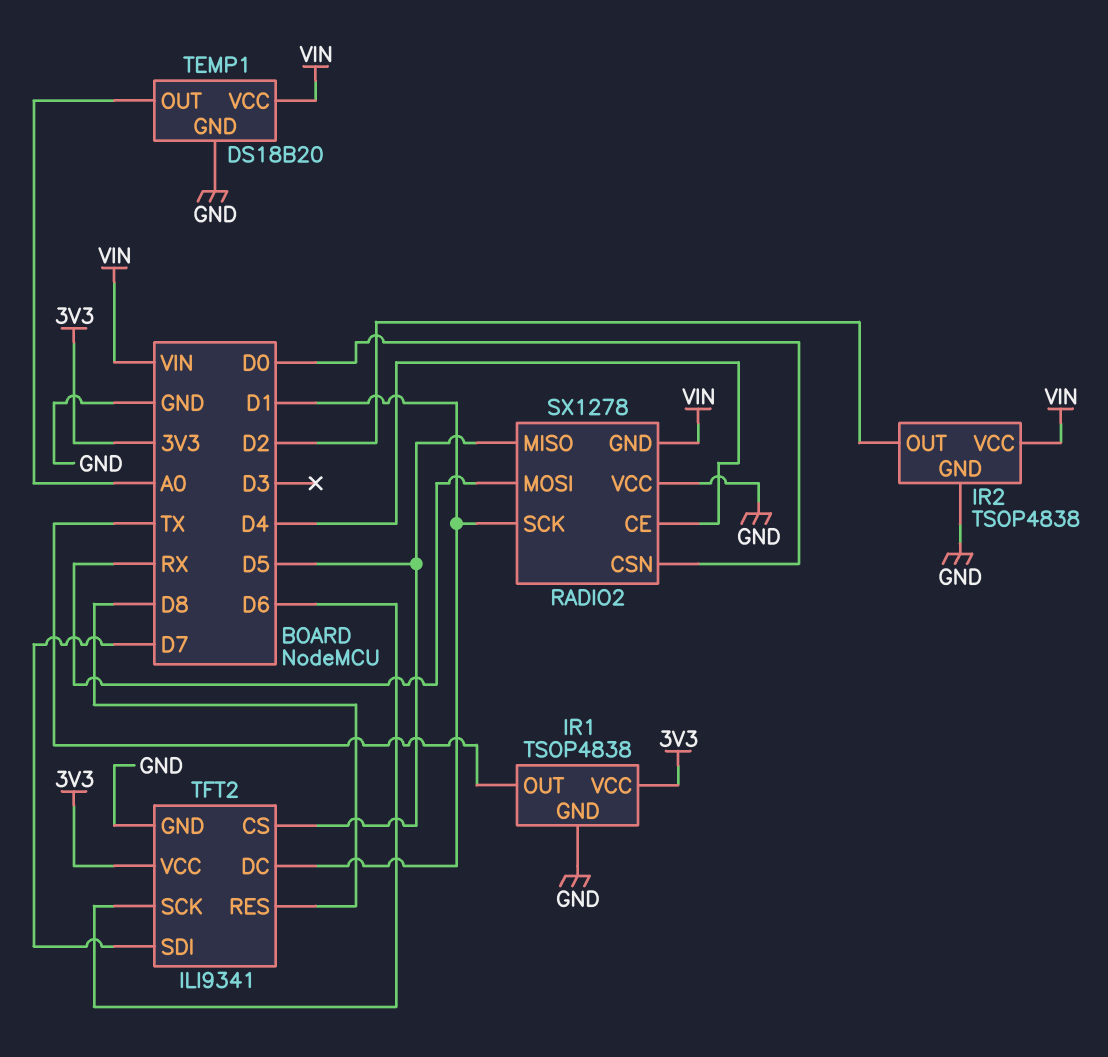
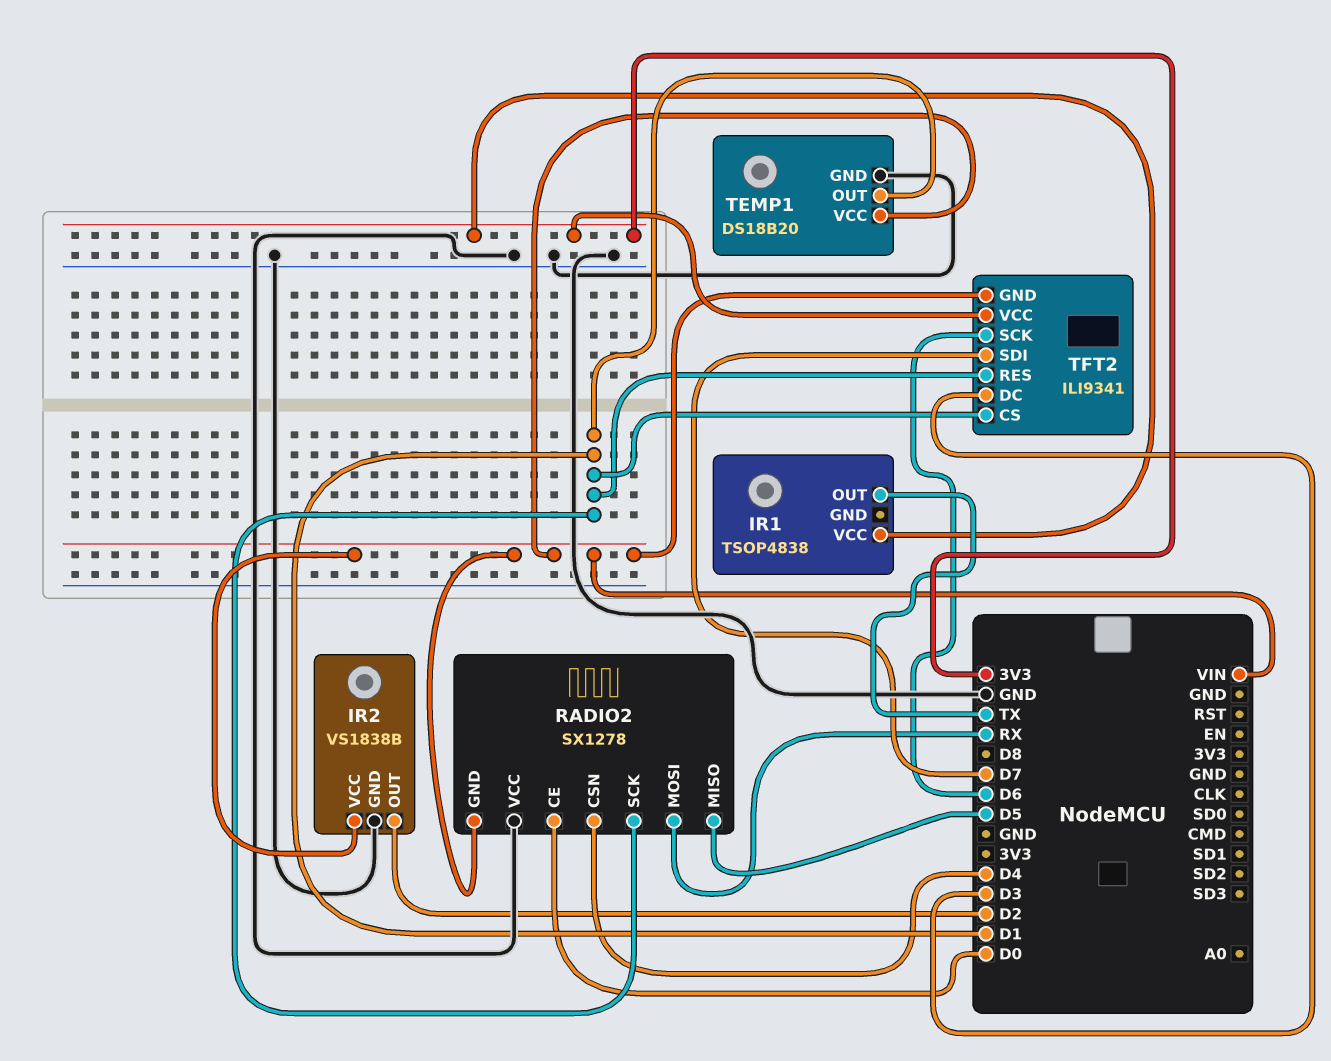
IR1 pin GND: GND -> none
IR2: TSOP4838 -> VS1838B
RADIO2 pin CE: D4 -> D0
RADIO2 pin CSN: D0 -> D4
TEMP1 pin OUT: A0 -> D1
TFT2 pin CS: D5 -> D1
TFT2 pin DC: D1 -> D3
TFT2 pin GND: GND -> VIN
TFT2 pin RES: D8 -> D1

